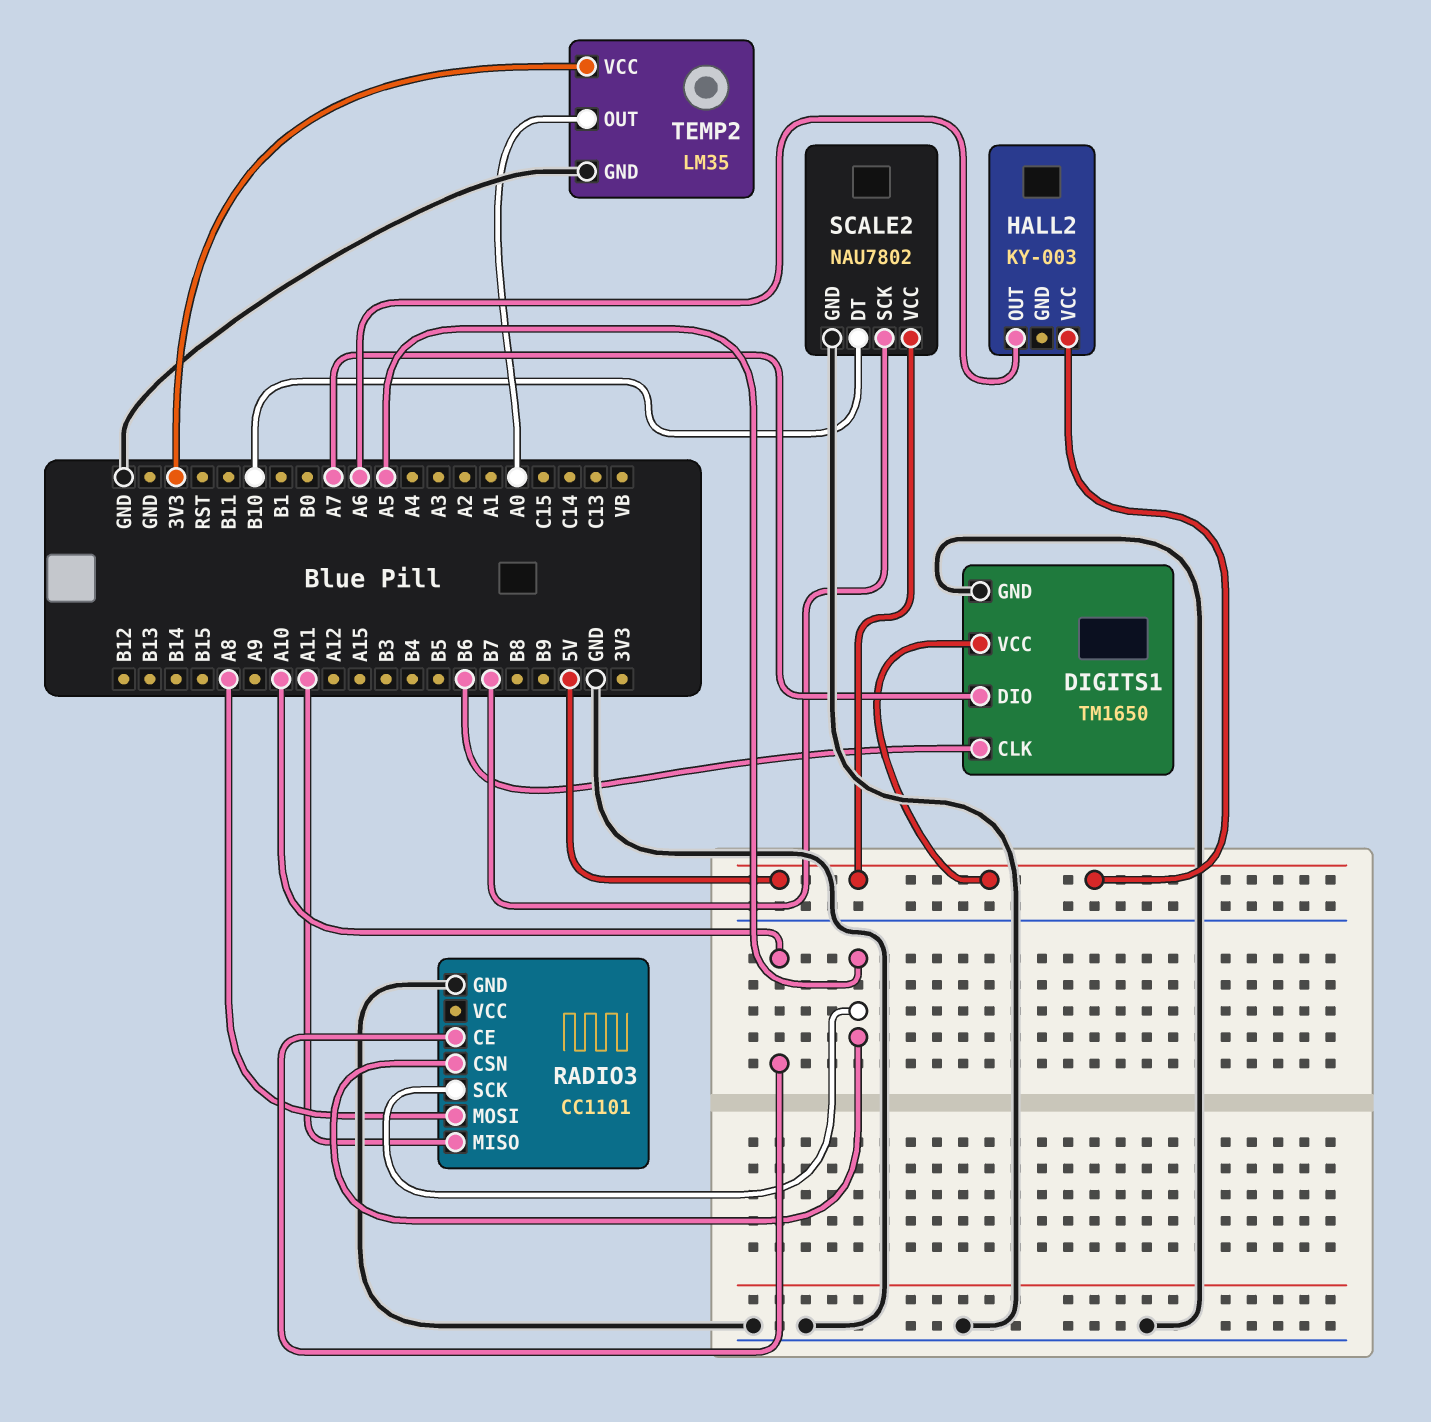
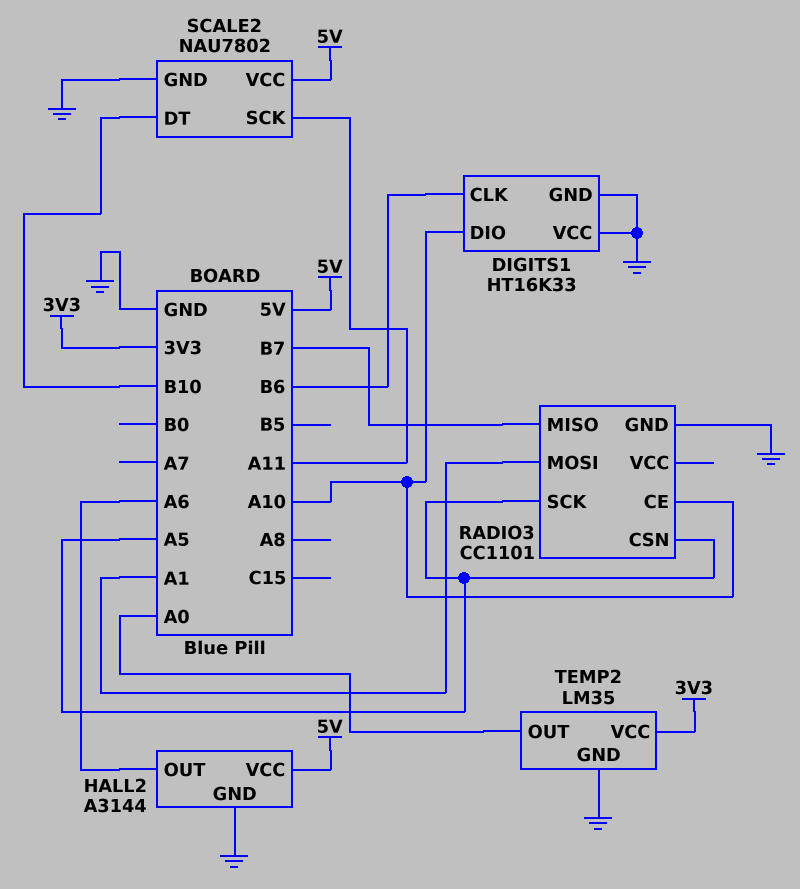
DIGITS1: TM1650 -> HT16K33
DIGITS1 pin DIO: A7 -> A10
DIGITS1 pin VCC: 5V -> GND
HALL2: KY-003 -> A3144
HALL2 pin GND: none -> GND
RADIO3 pin MISO: A11 -> B7
RADIO3 pin MOSI: A8 -> A1
SCALE2 pin SCK: B7 -> A11

